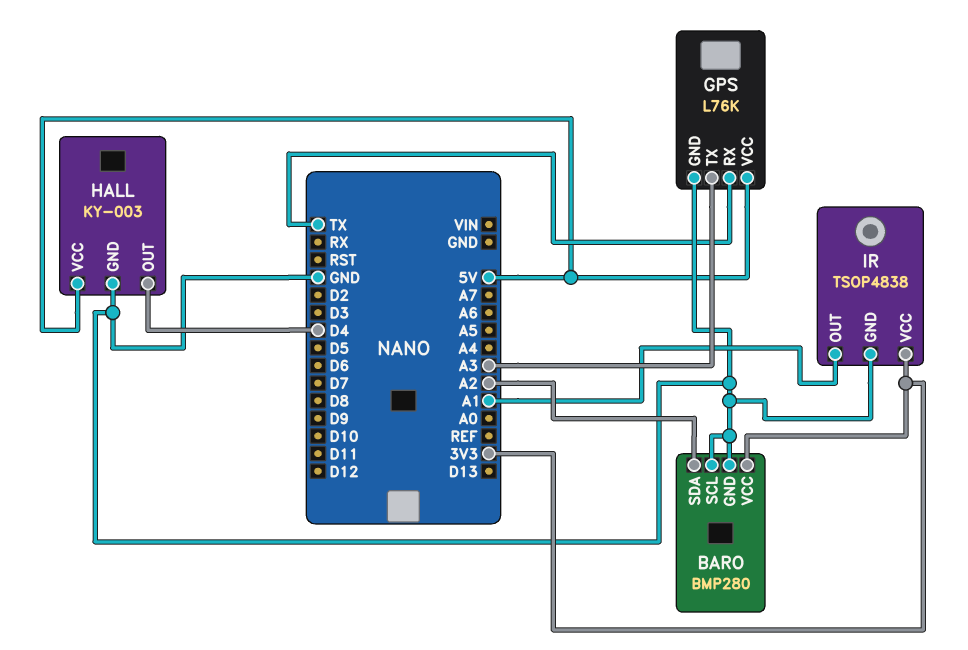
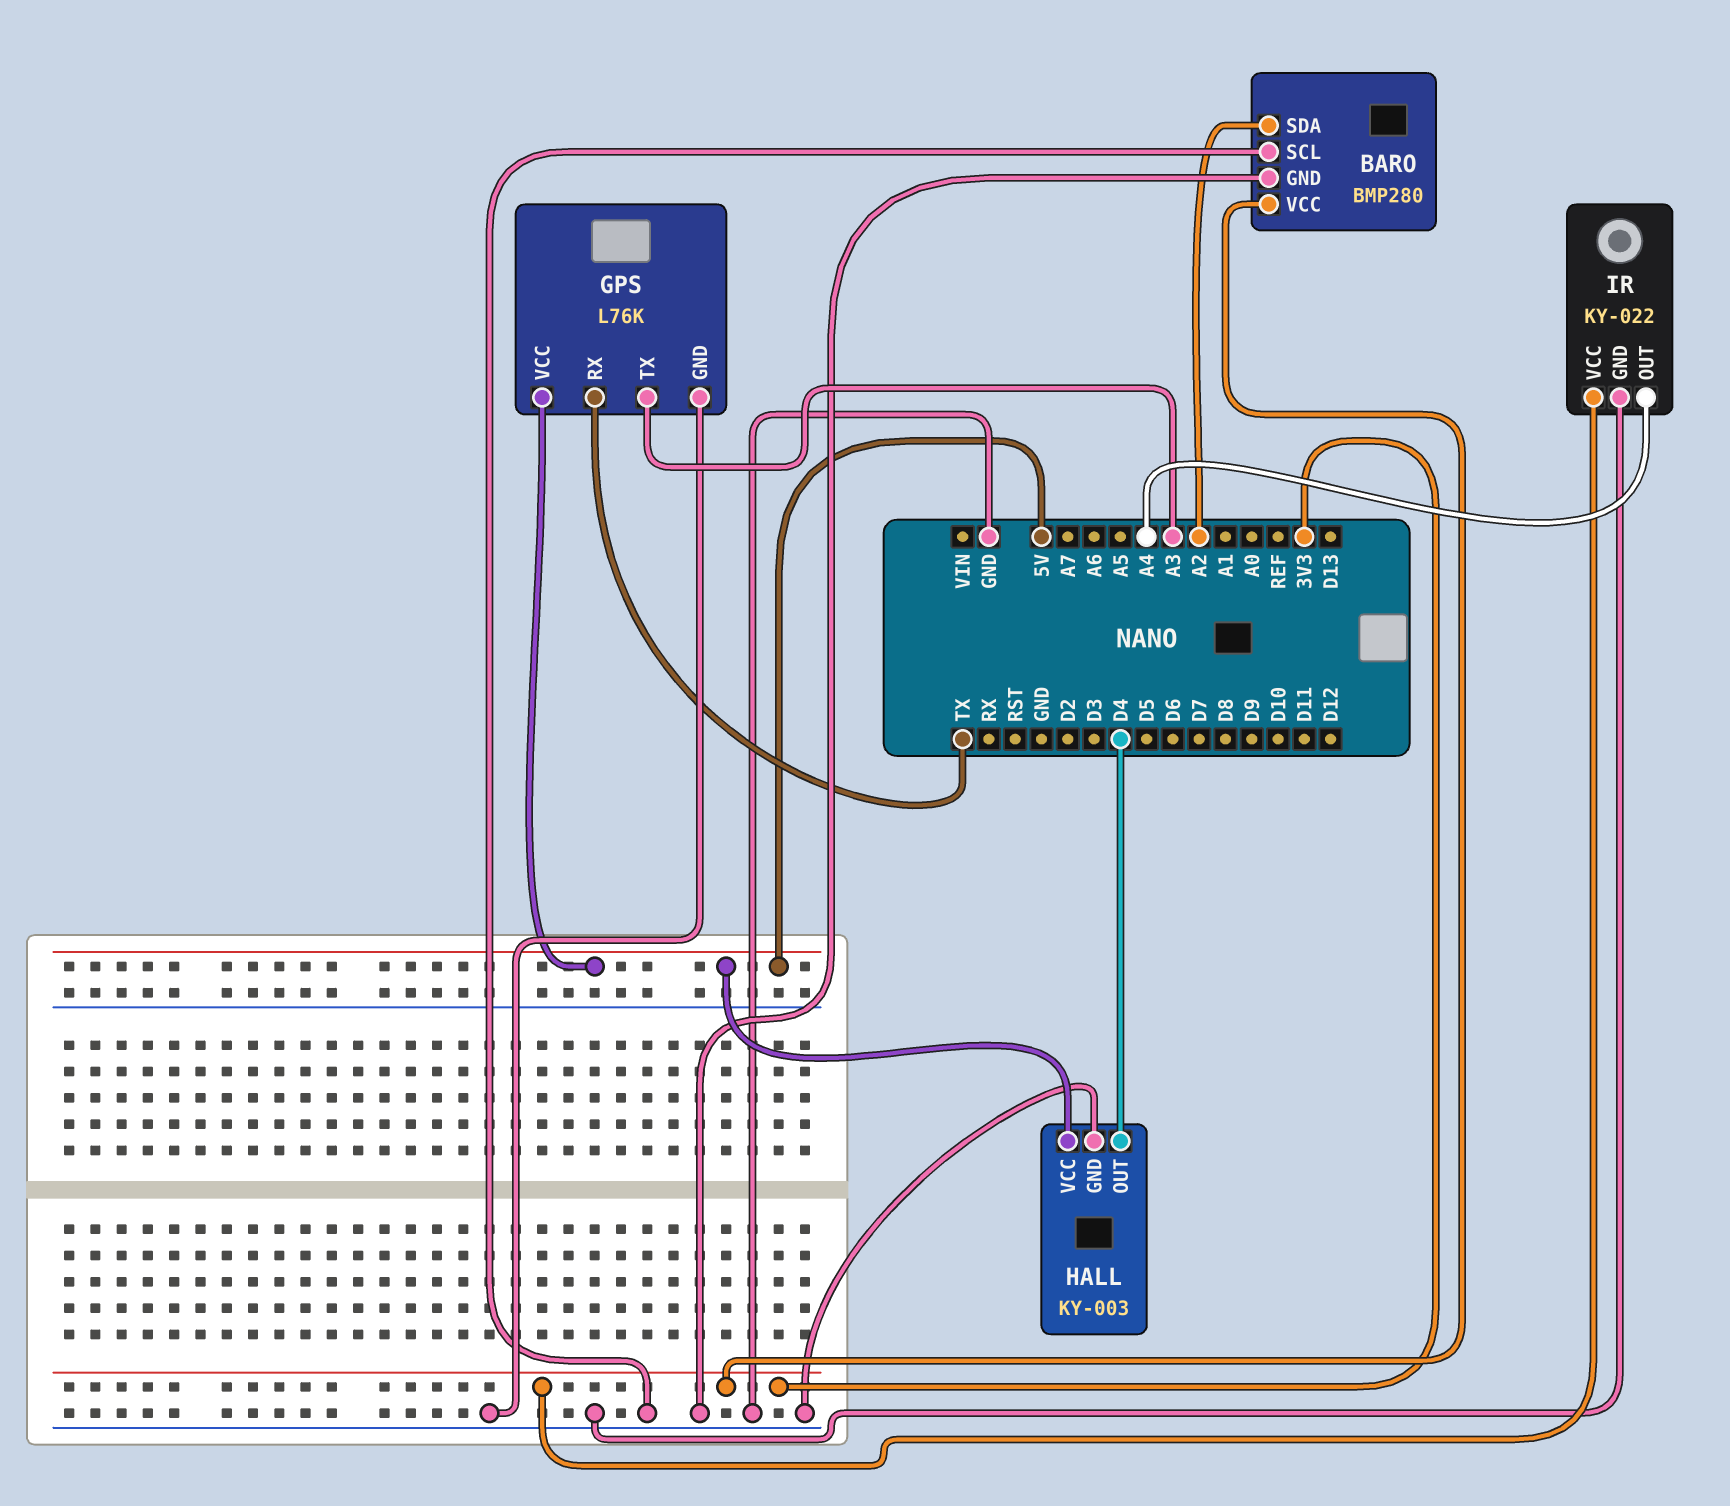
IR: TSOP4838 -> KY-022
IR pin OUT: A1 -> A4

